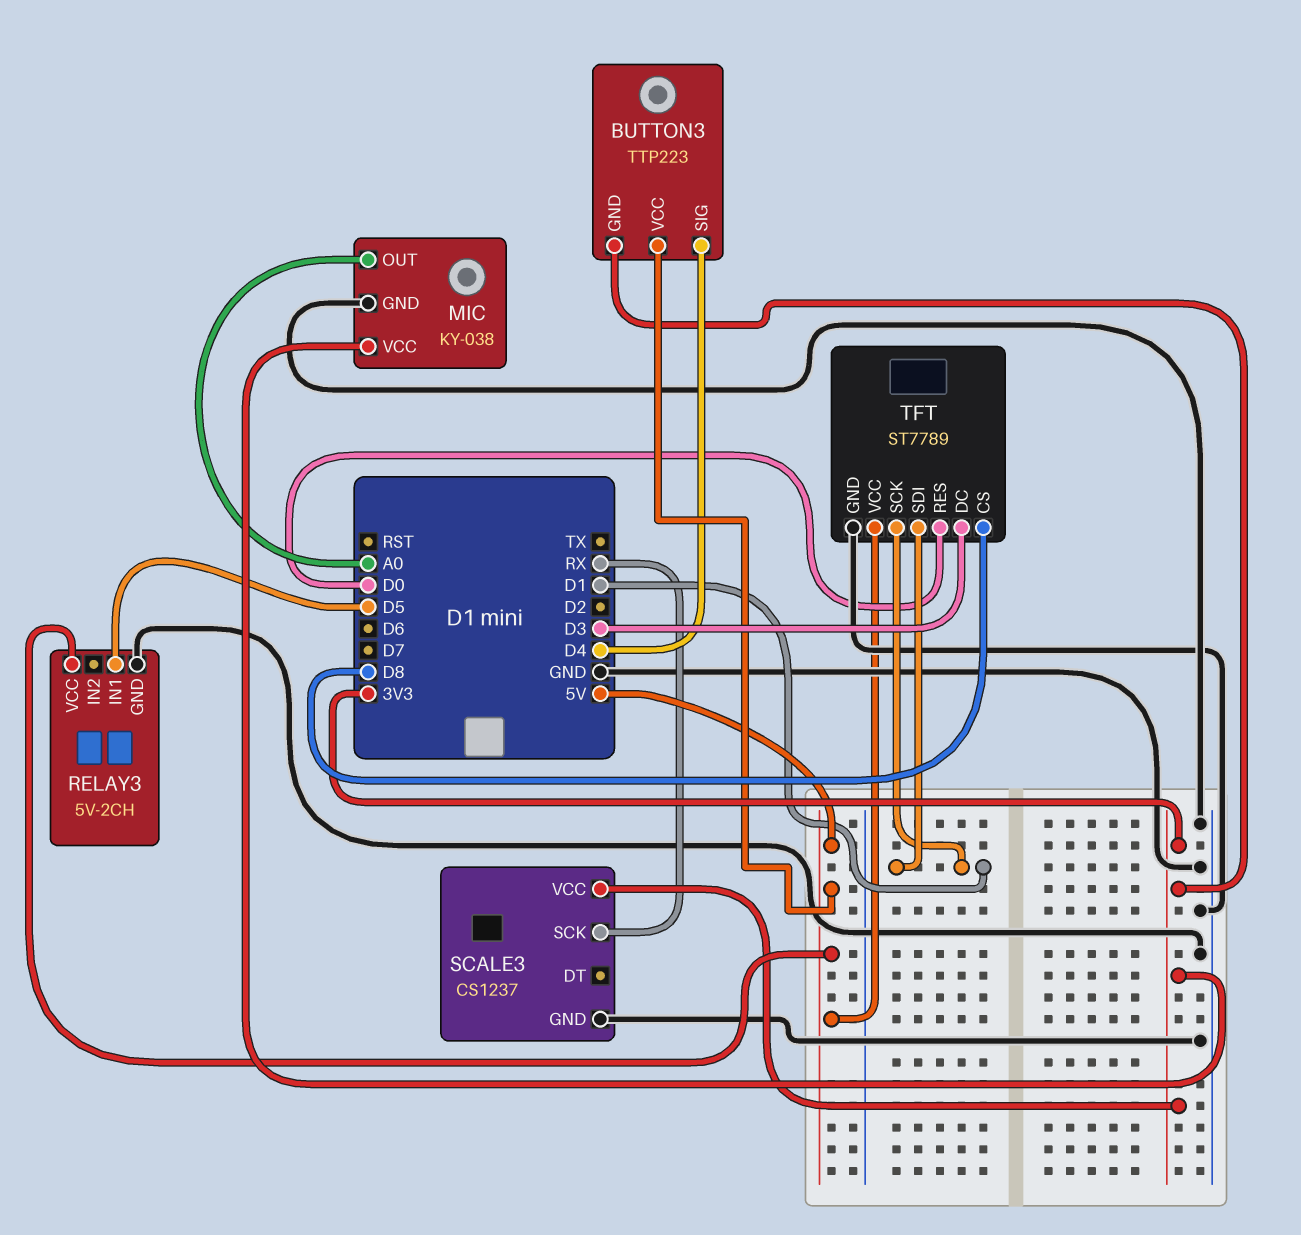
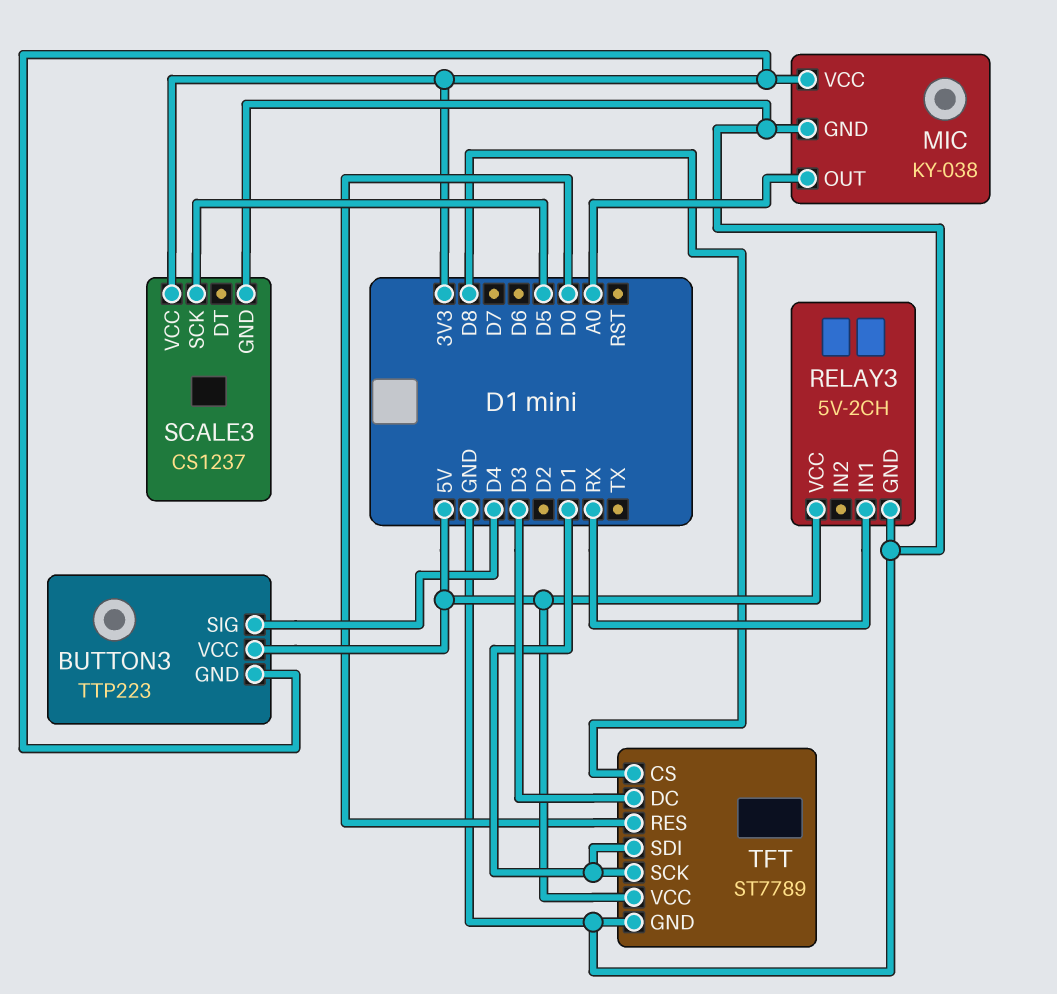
RELAY3 pin IN1: D5 -> RX
SCALE3 pin SCK: RX -> D5

